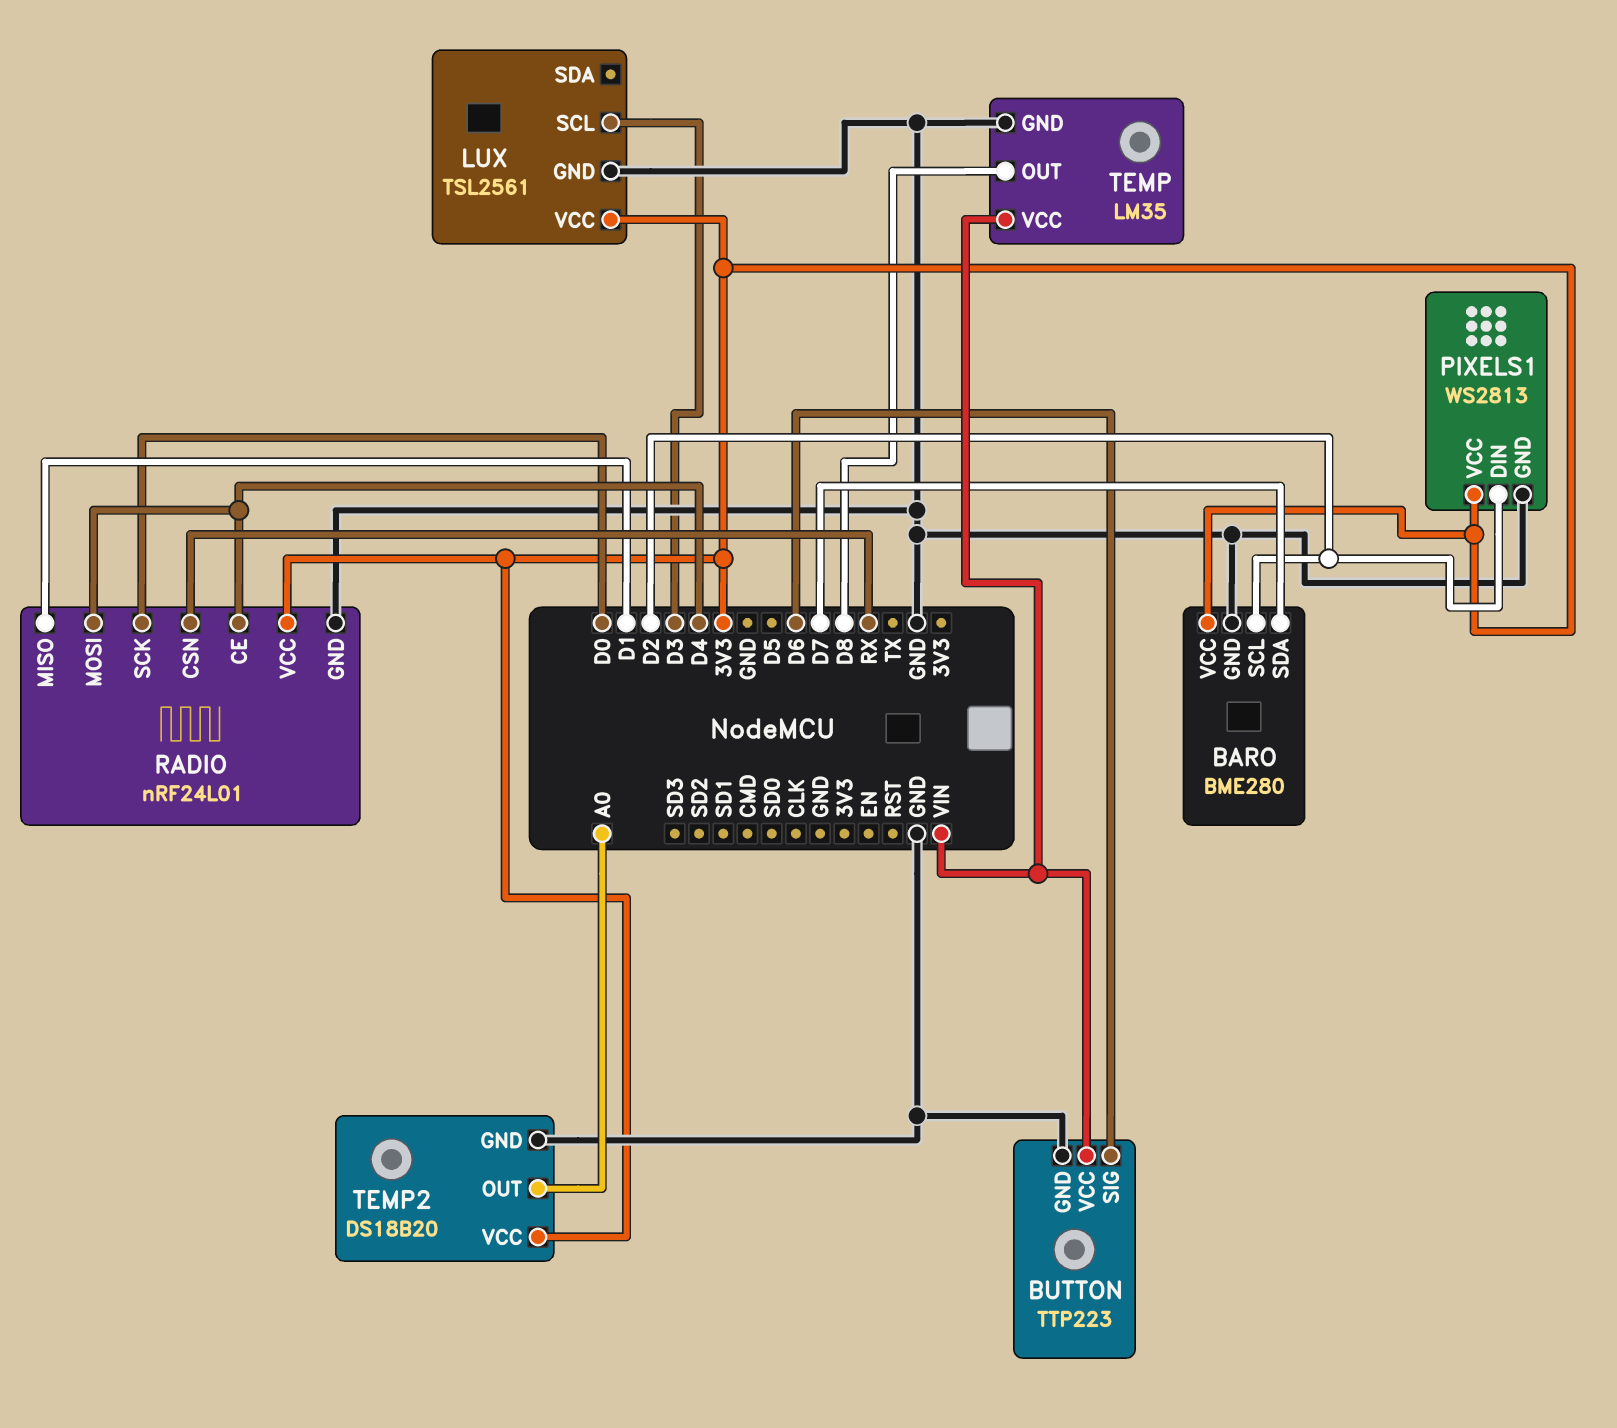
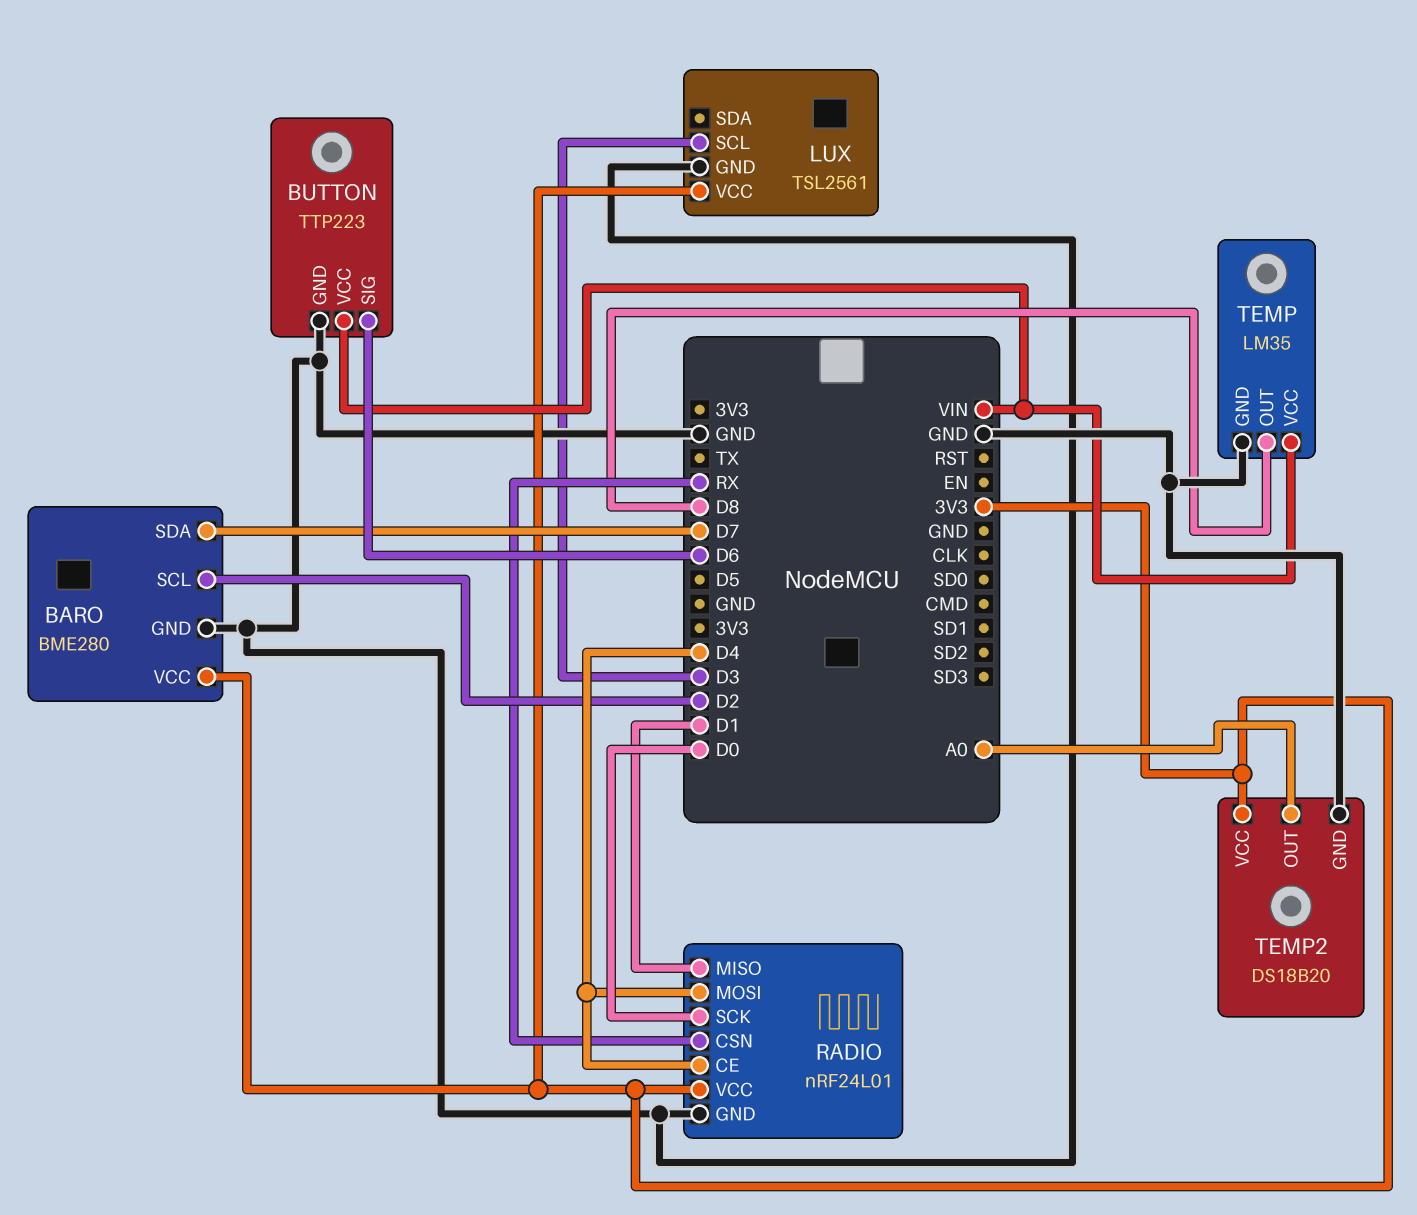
PIXELS1: WS2813 -> none
PIXELS1 pin DIN: D2 -> none
PIXELS1 pin GND: GND -> none
PIXELS1 pin VCC: 3V3 -> none

